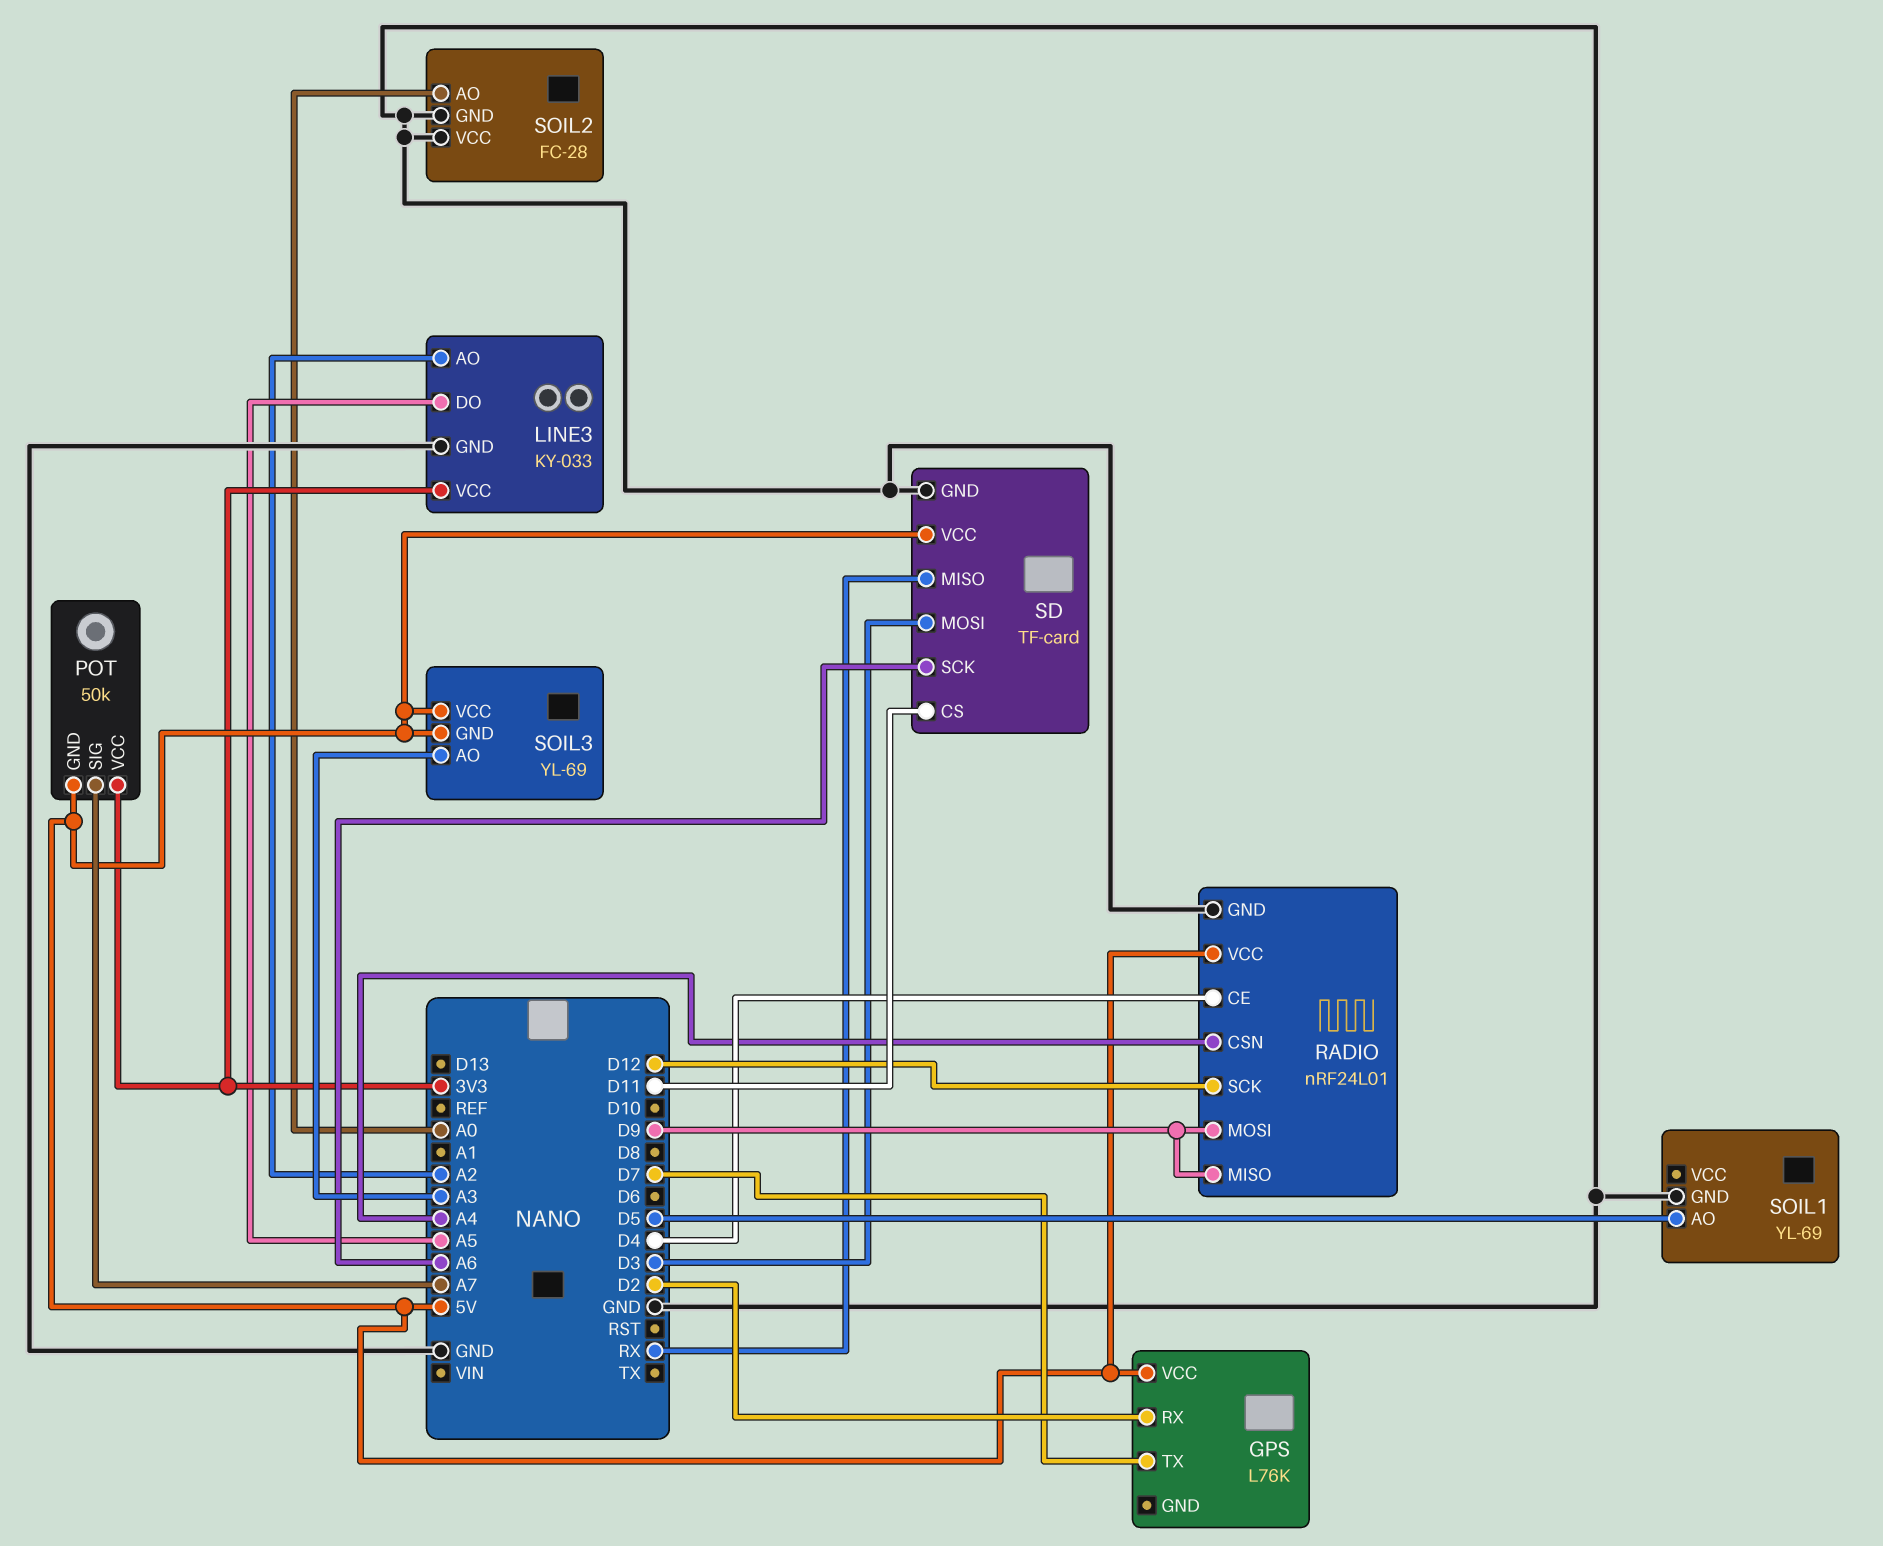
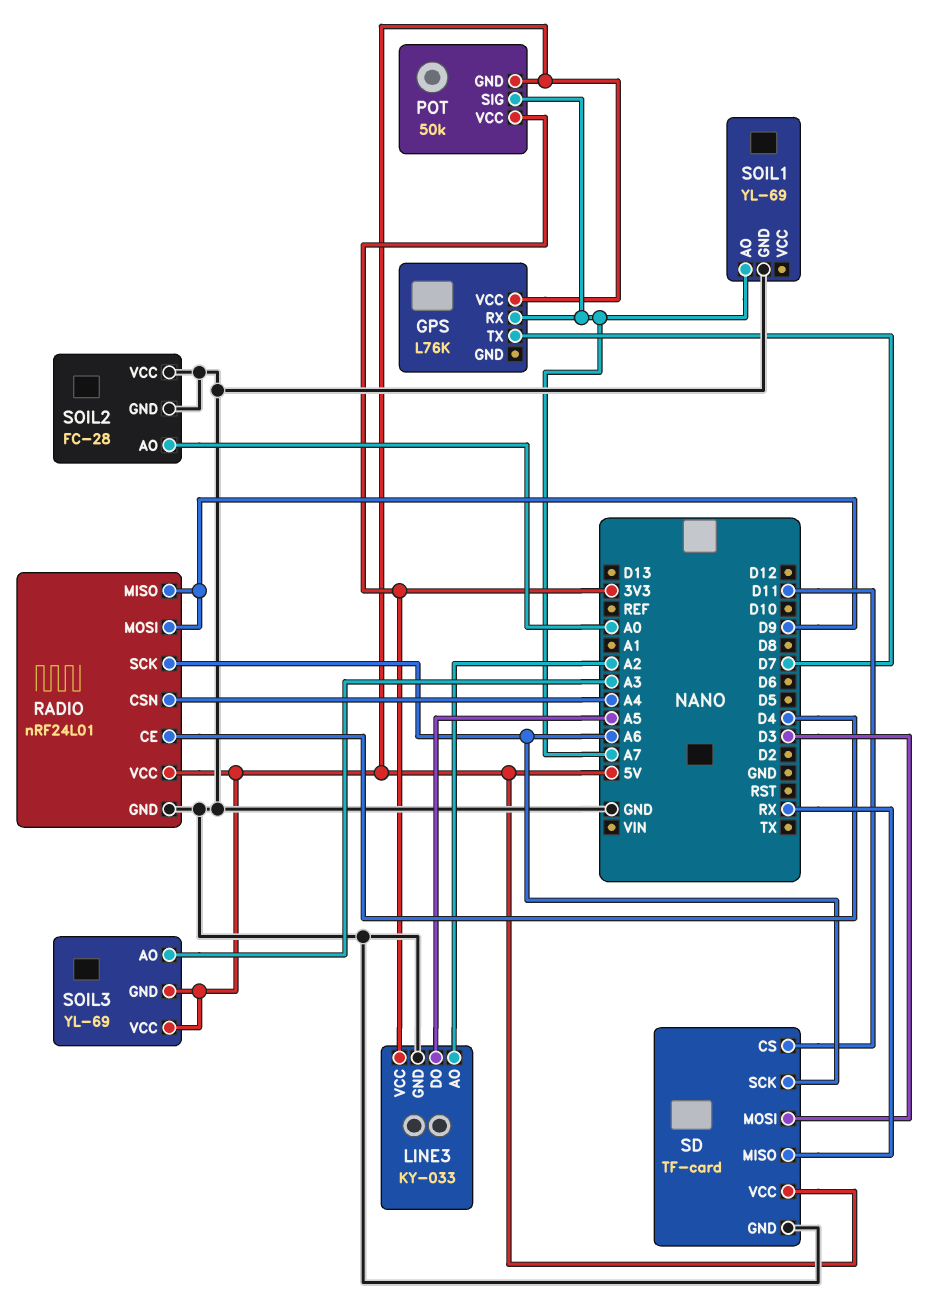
GPS pin RX: D2 -> A7
RADIO pin SCK: D12 -> A6
SOIL1 pin AO: D5 -> A7

